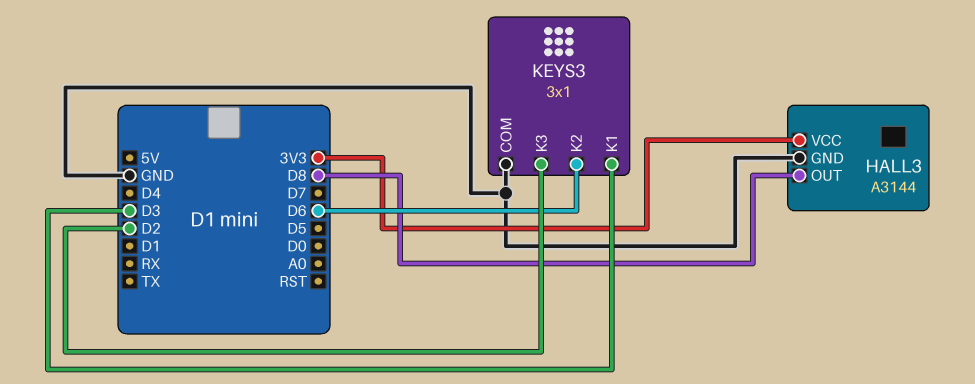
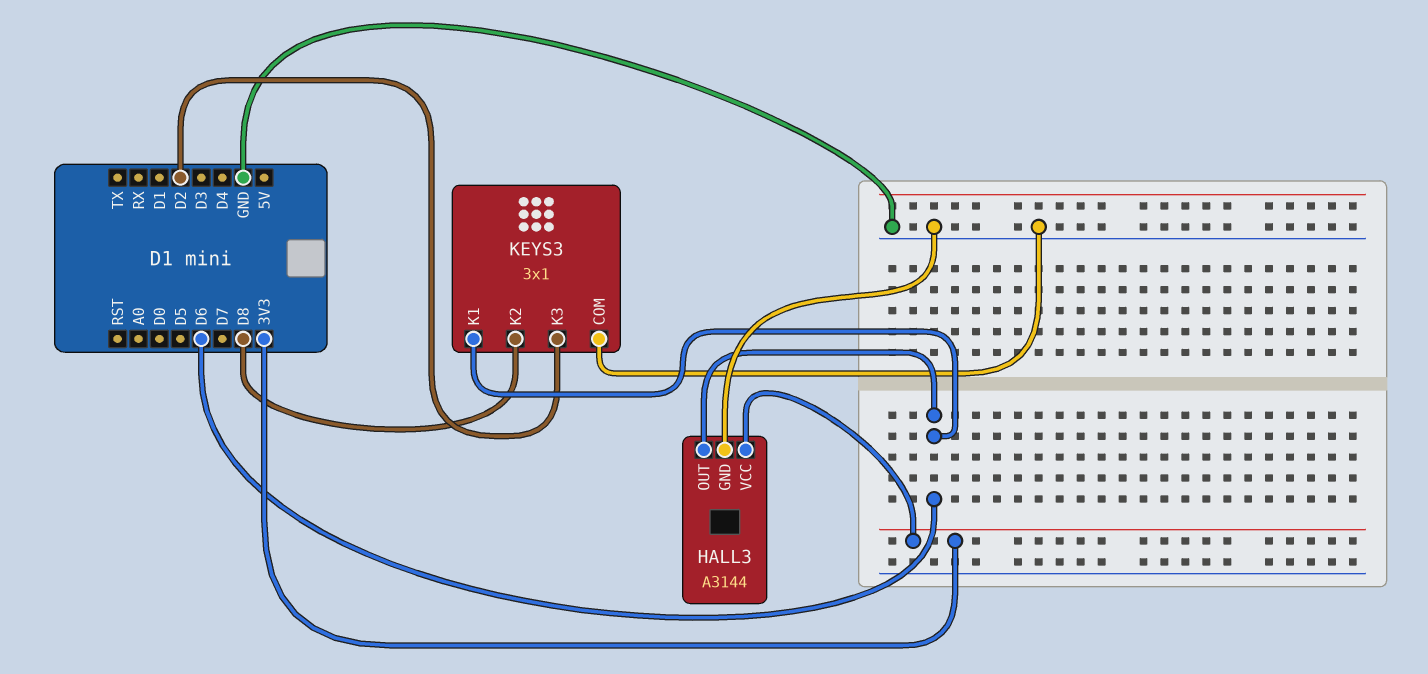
HALL3 pin OUT: D8 -> D6
KEYS3 pin K1: D3 -> D6
KEYS3 pin K2: D6 -> D8

